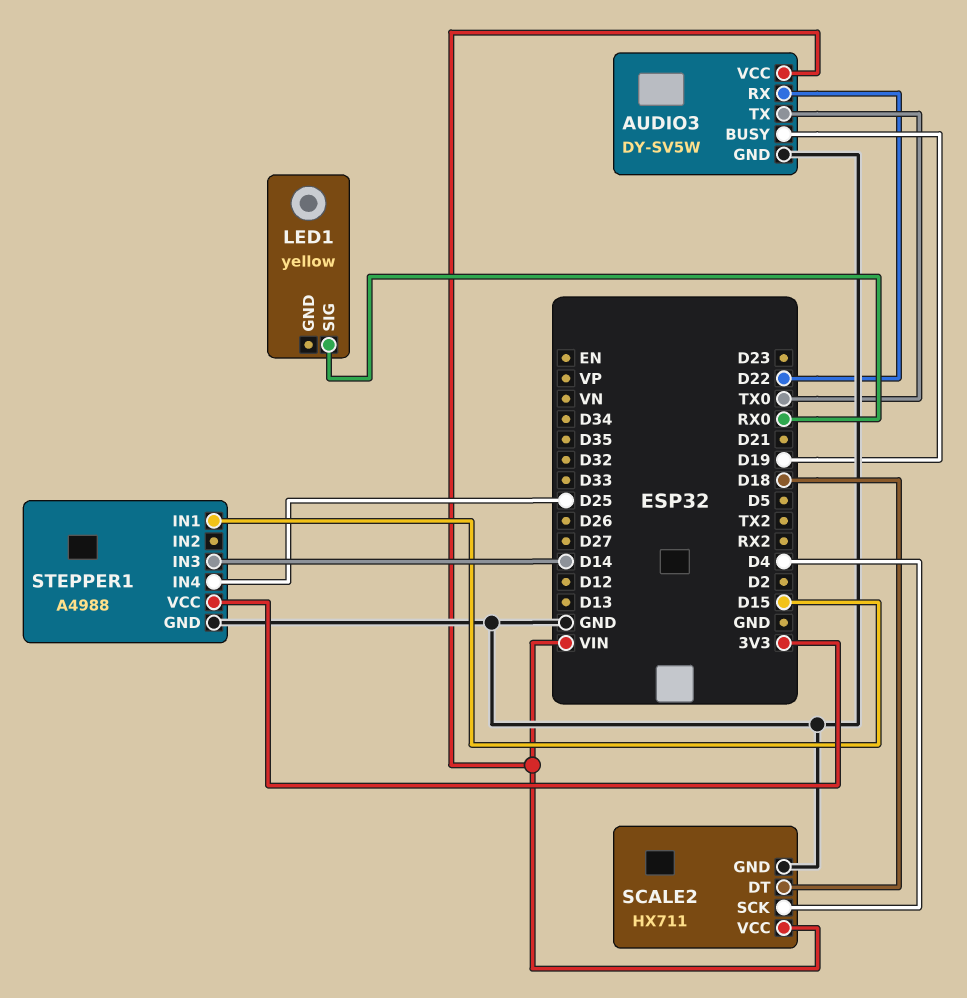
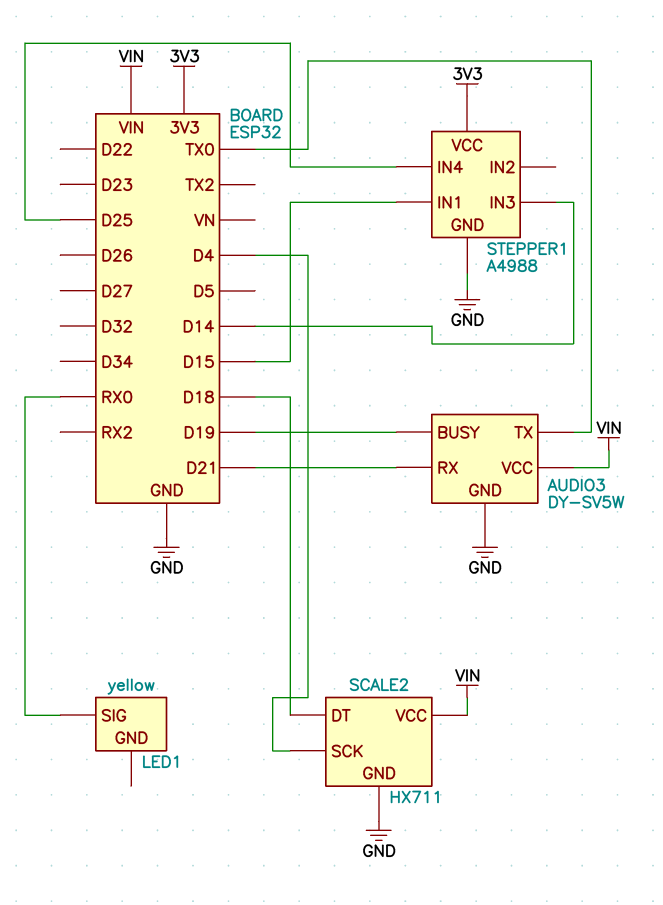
AUDIO3 pin RX: D22 -> D21

